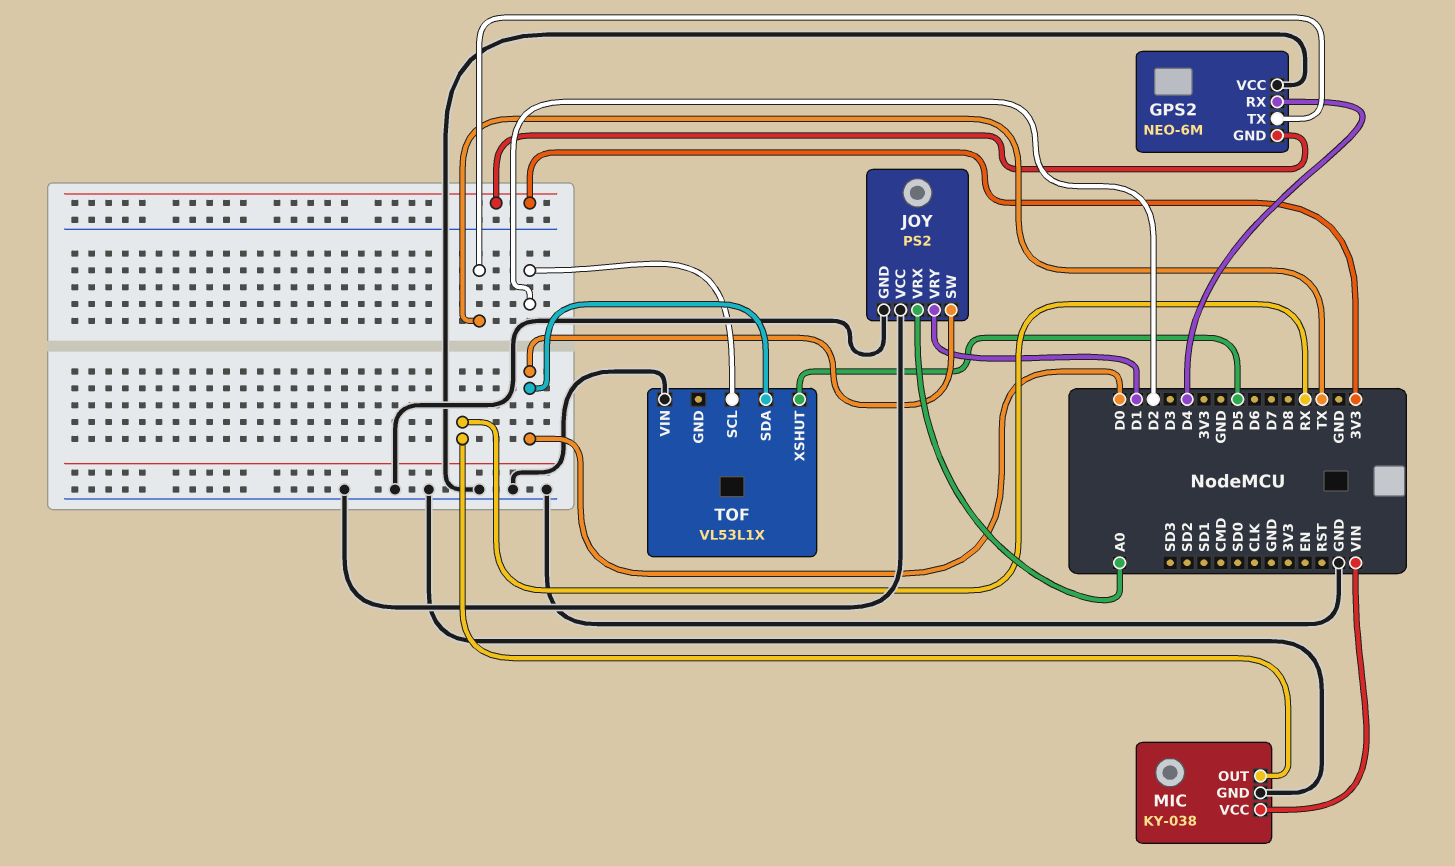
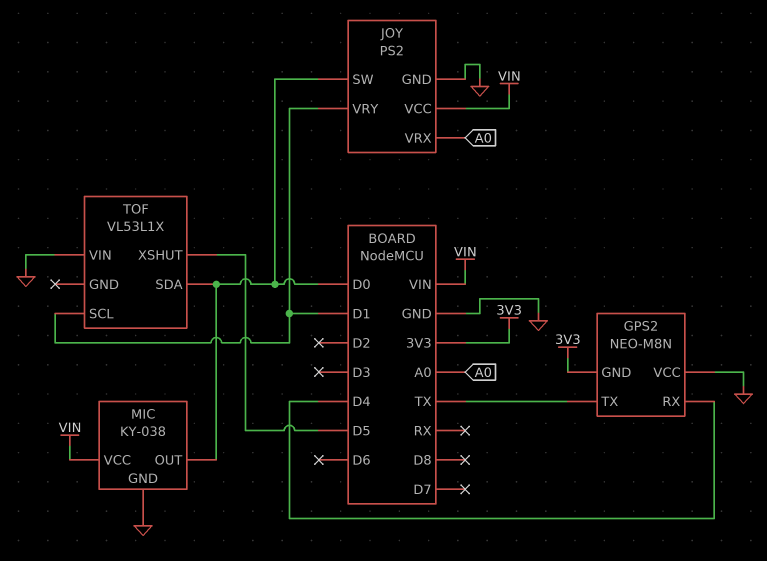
GPS2: NEO-6M -> NEO-M8N
JOY pin VCC: GND -> VIN
MIC pin OUT: RX -> D0
TOF pin SCL: D2 -> D1

